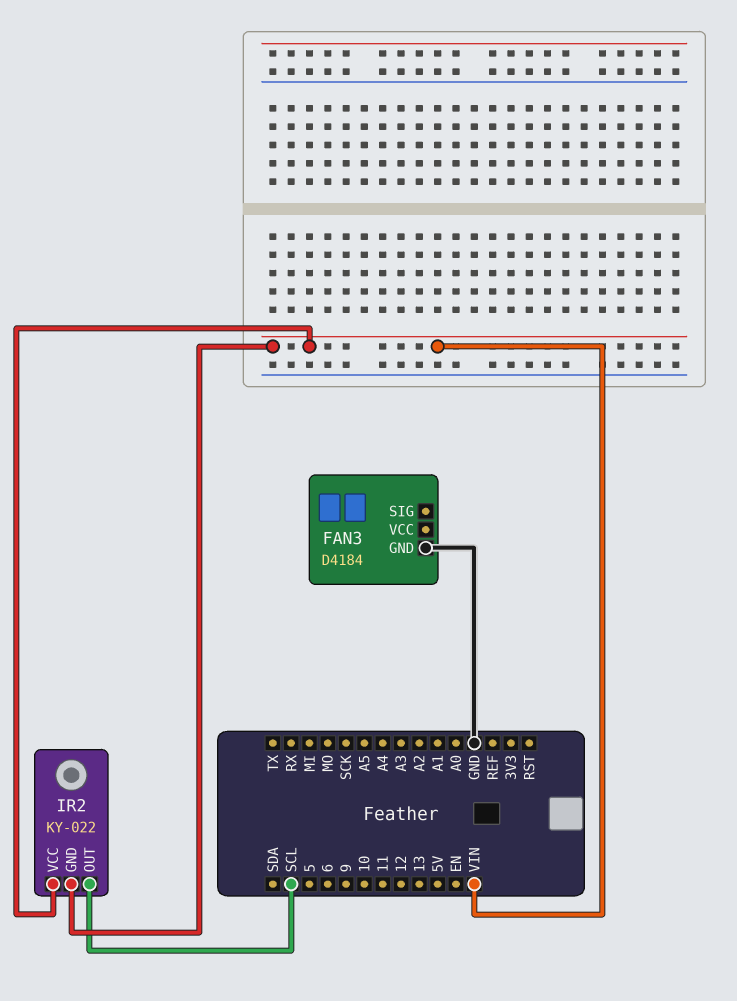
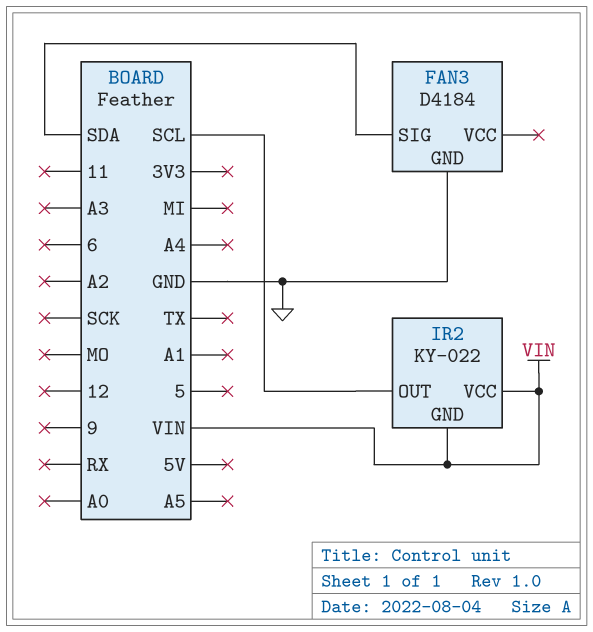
FAN3 pin SIG: none -> SDA

